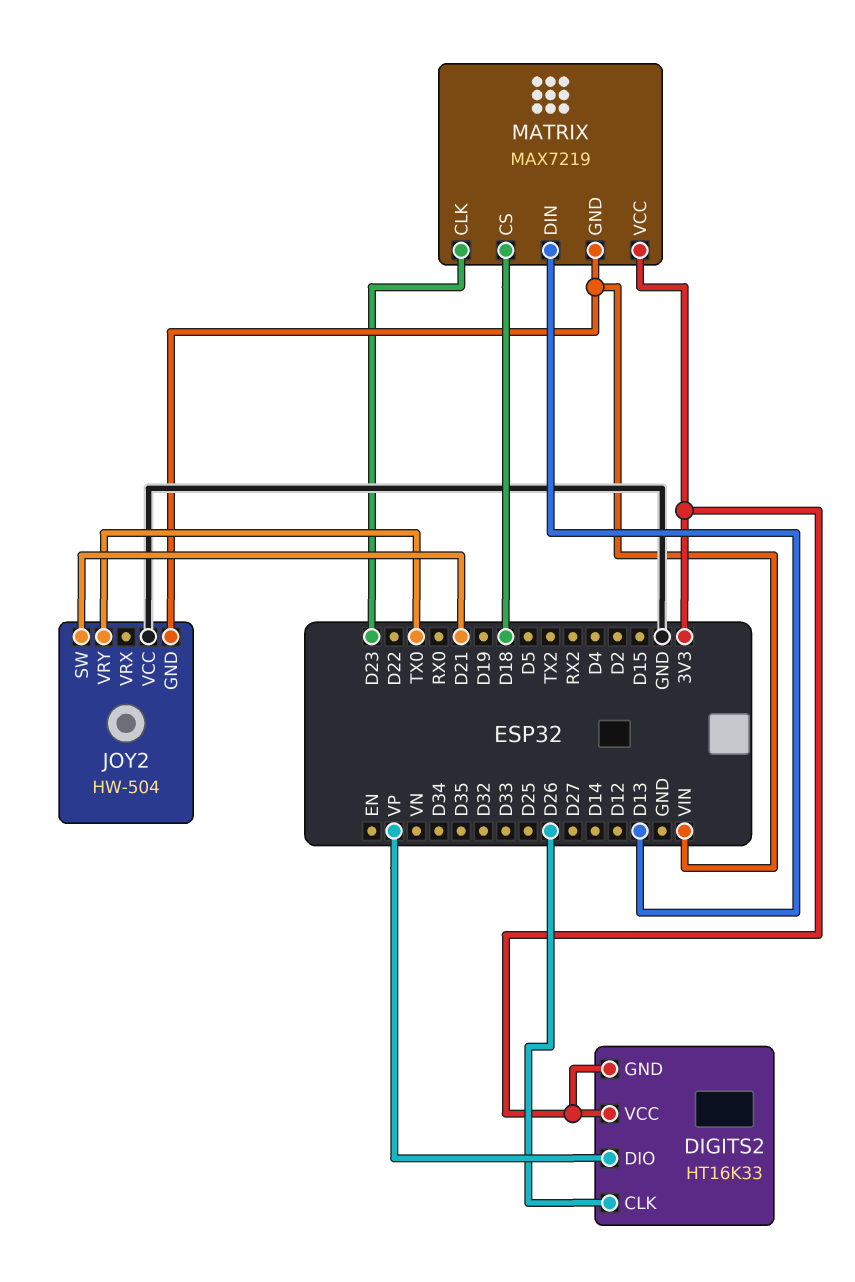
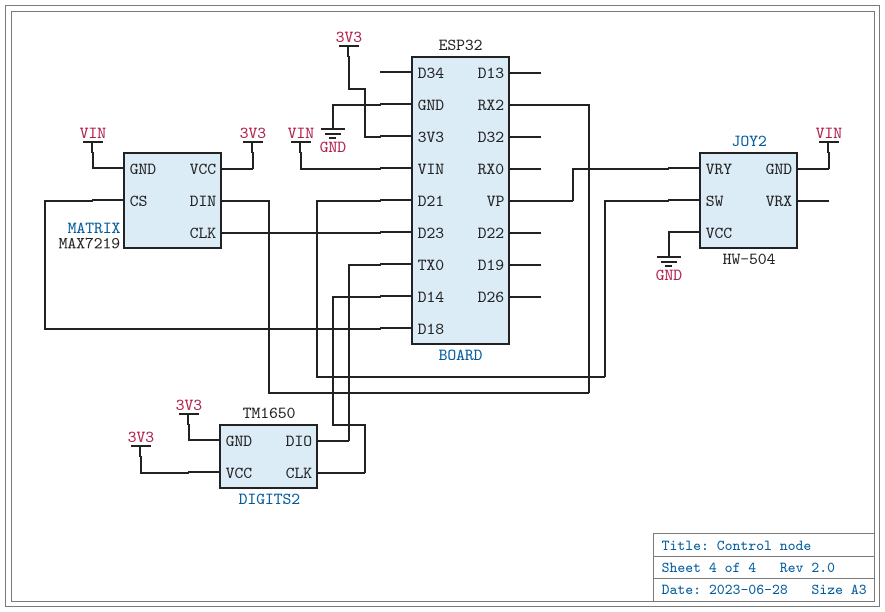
DIGITS2: HT16K33 -> TM1650
DIGITS2 pin CLK: D26 -> D14
DIGITS2 pin DIO: VP -> TX0
JOY2 pin VRY: TX0 -> VP
MATRIX pin DIN: D13 -> RX2

